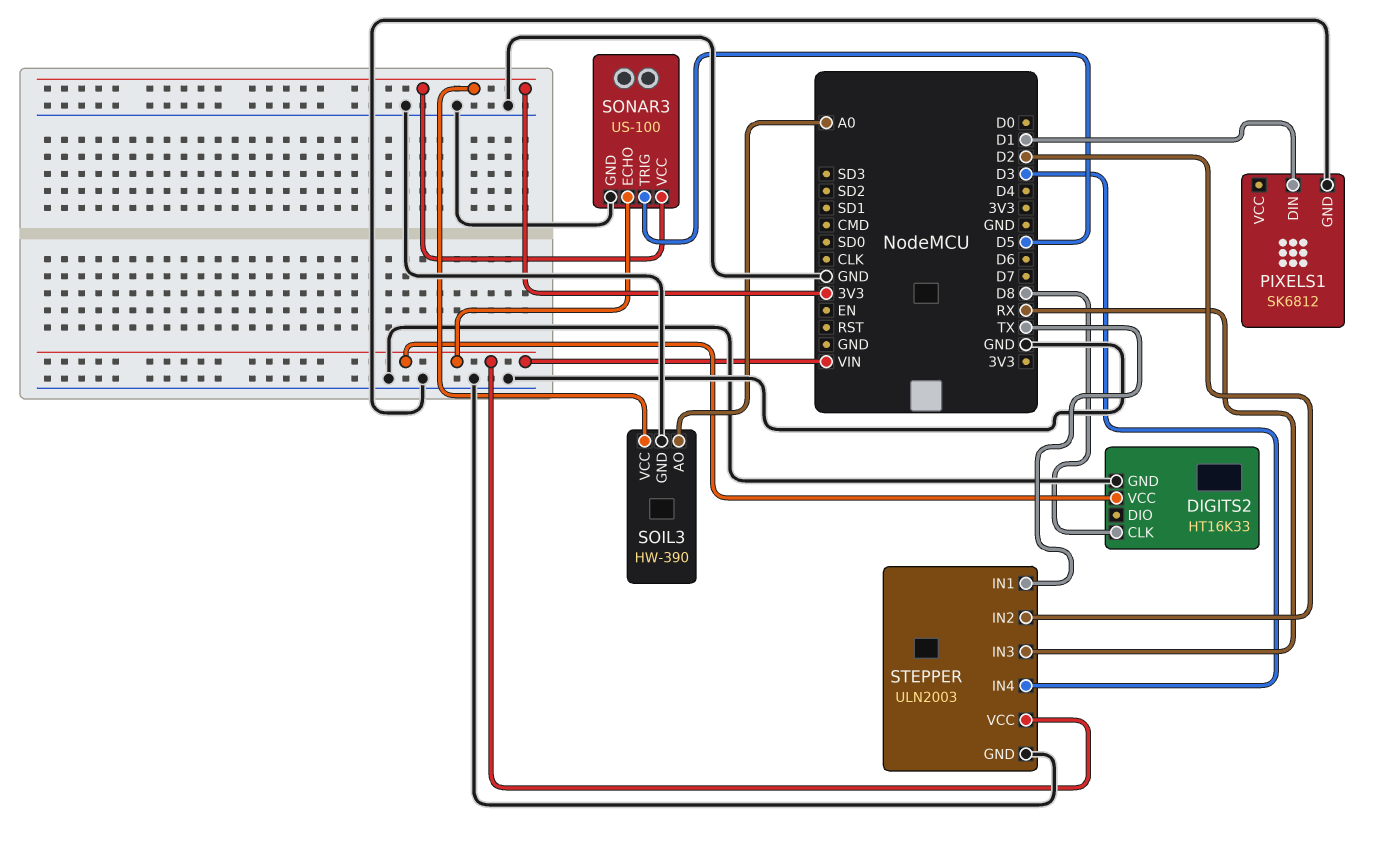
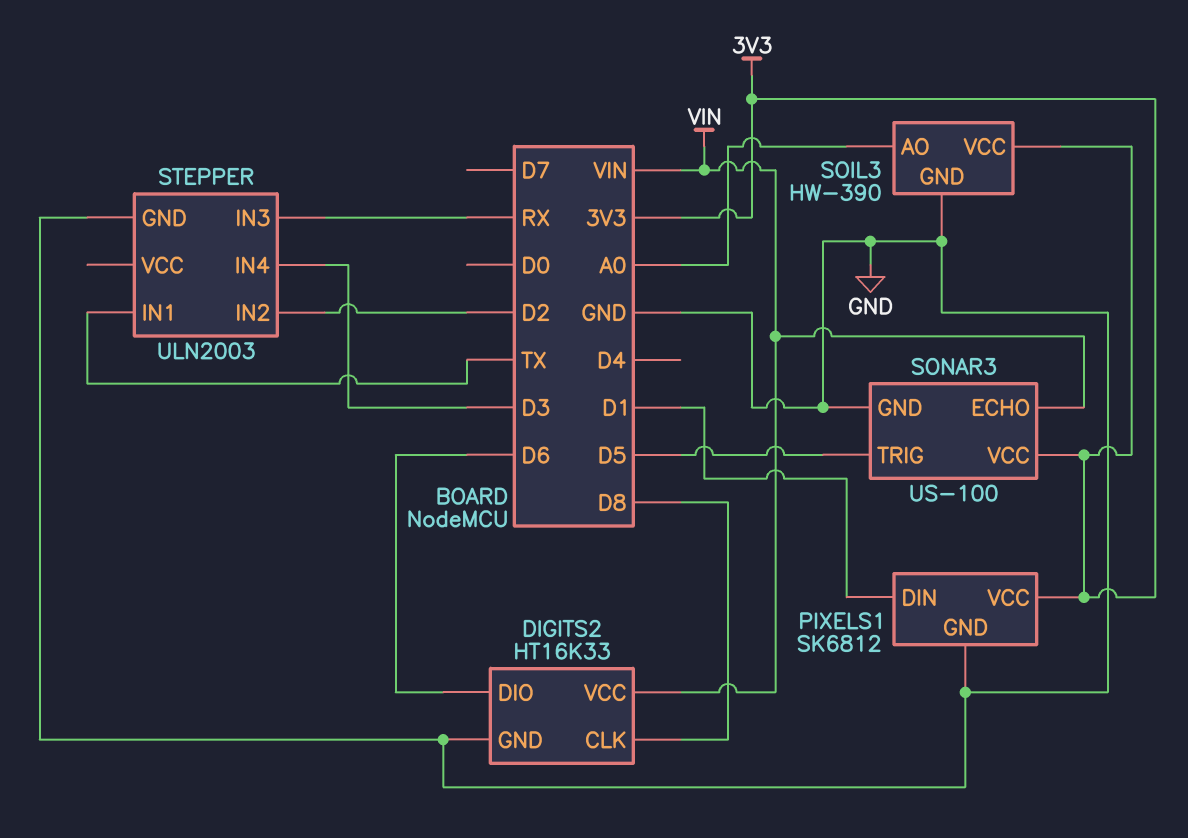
DIGITS2 pin DIO: none -> D6
PIXELS1 pin VCC: none -> 3V3
STEPPER pin VCC: VIN -> none

